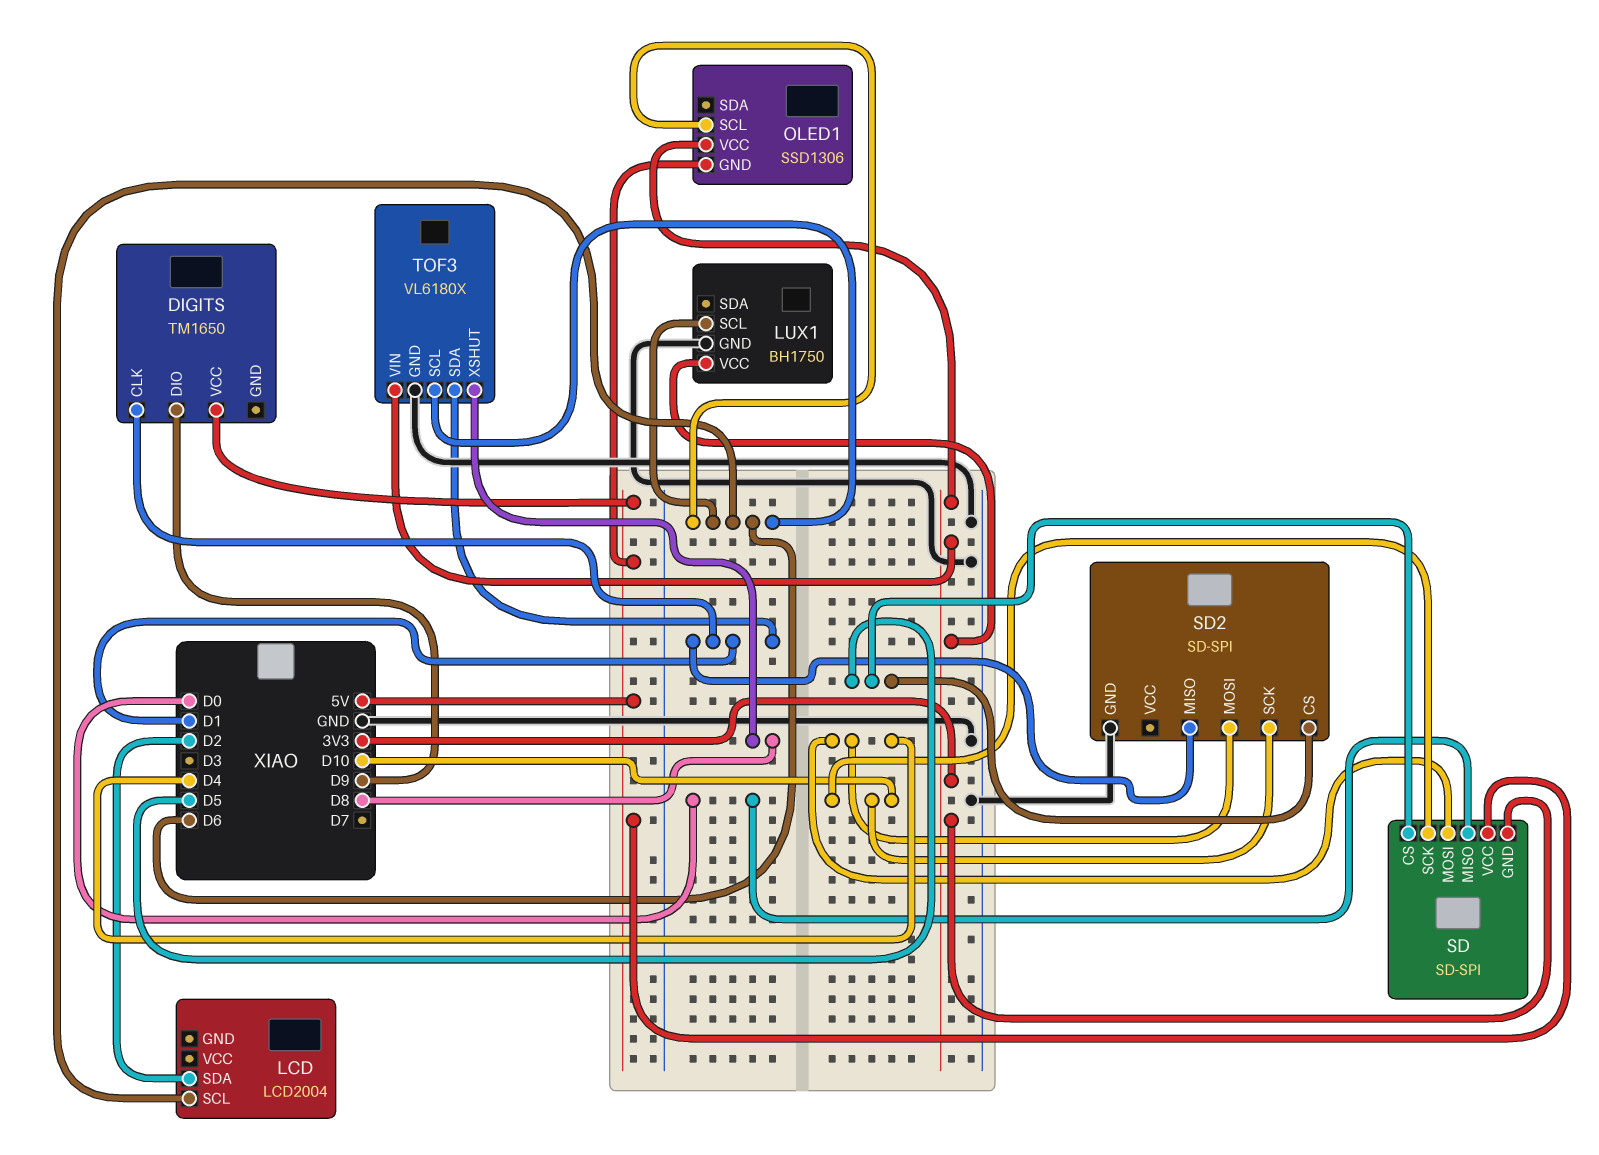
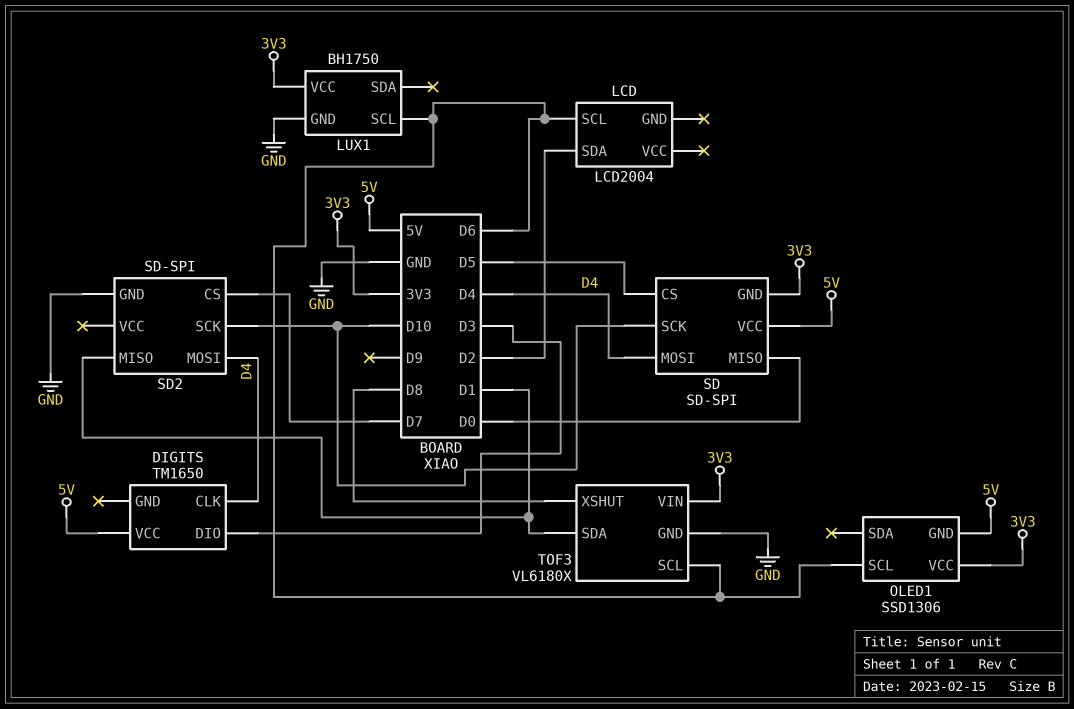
DIGITS pin CLK: D1 -> D4
DIGITS pin DIO: D9 -> D3
SD2 pin CS: D5 -> D7

